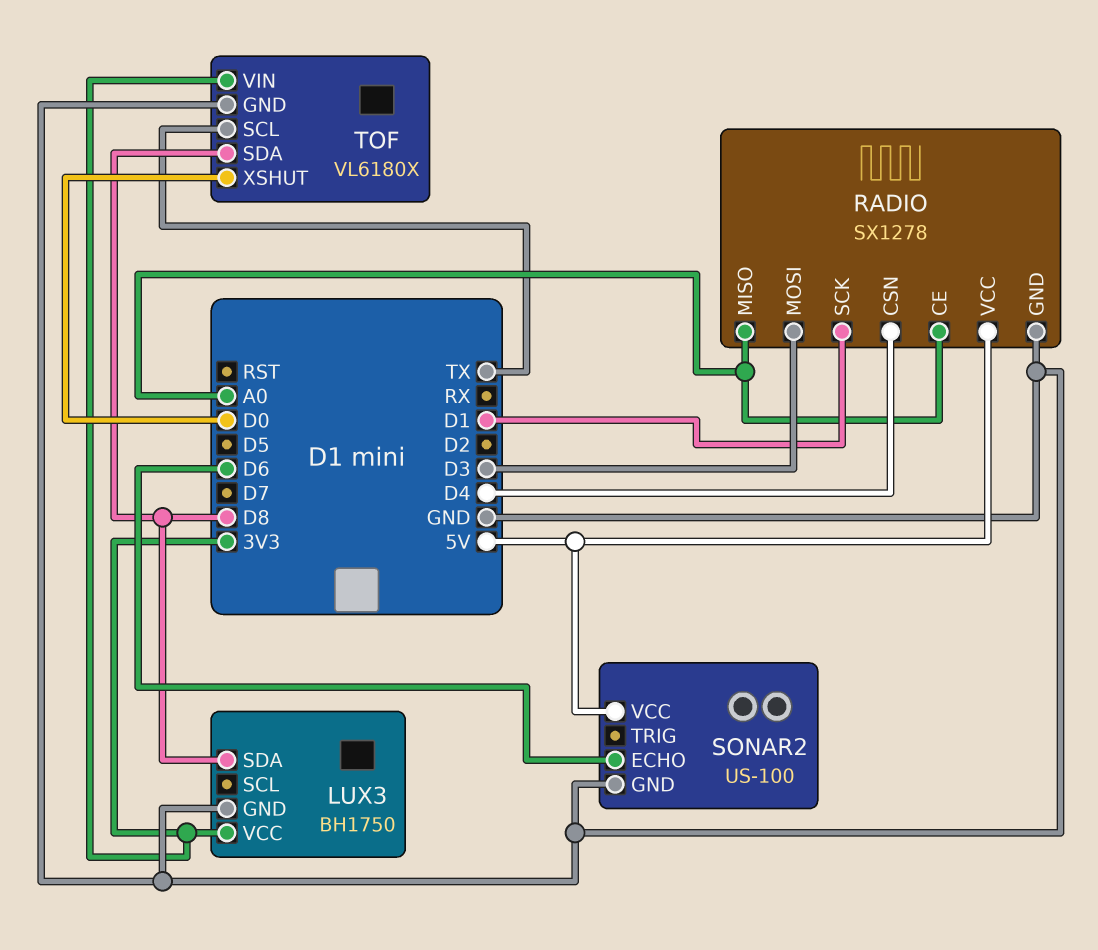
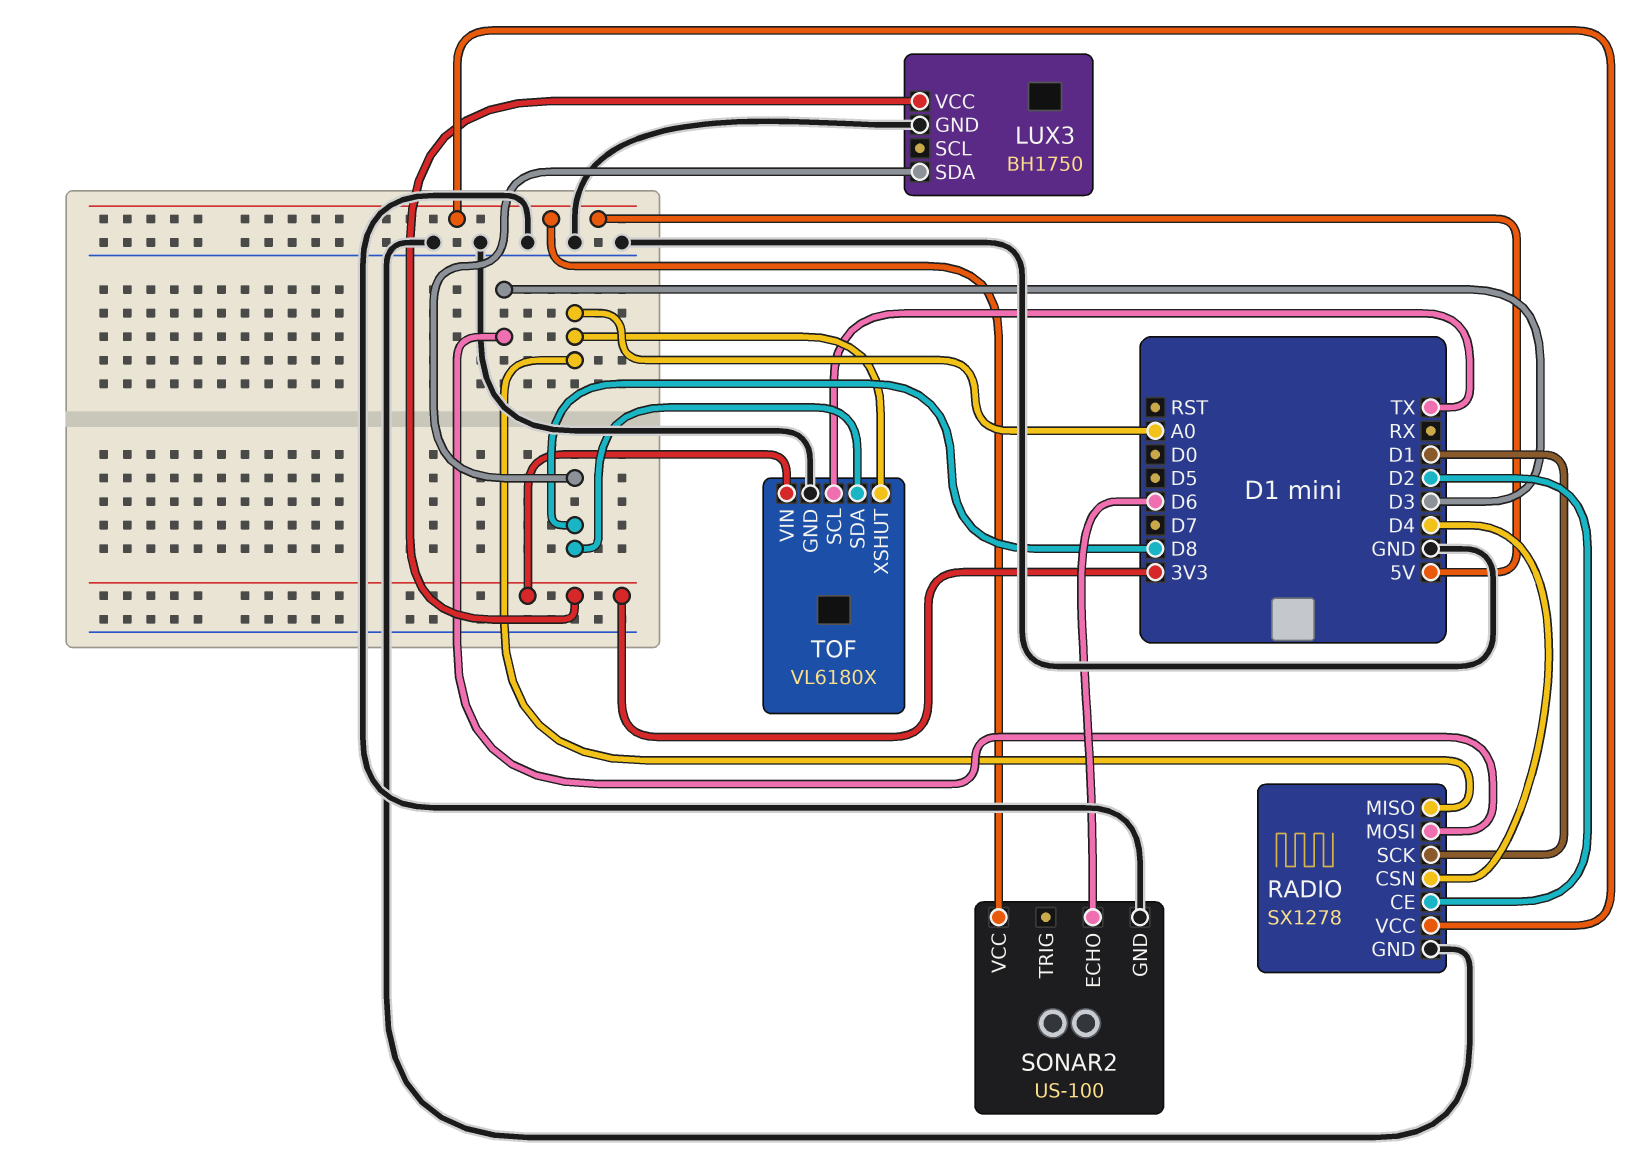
RADIO pin CE: A0 -> D2
TOF pin XSHUT: D0 -> A0

